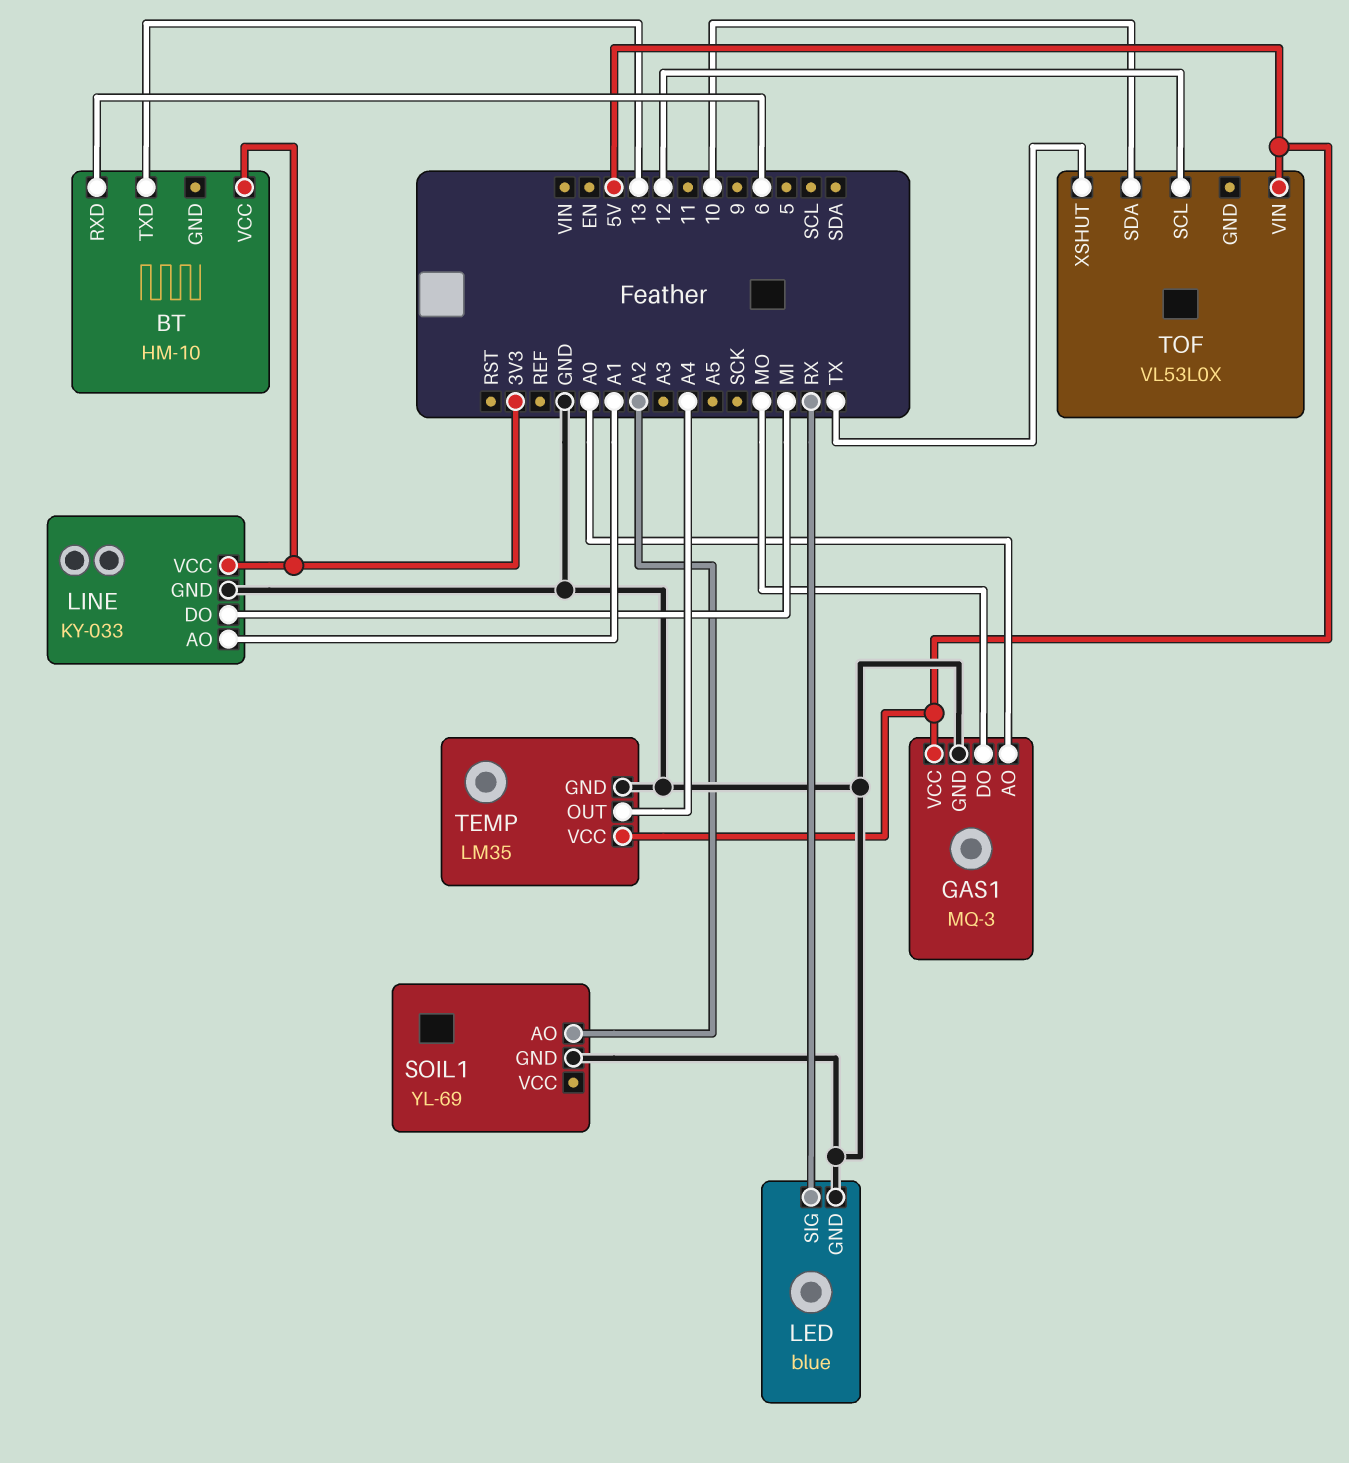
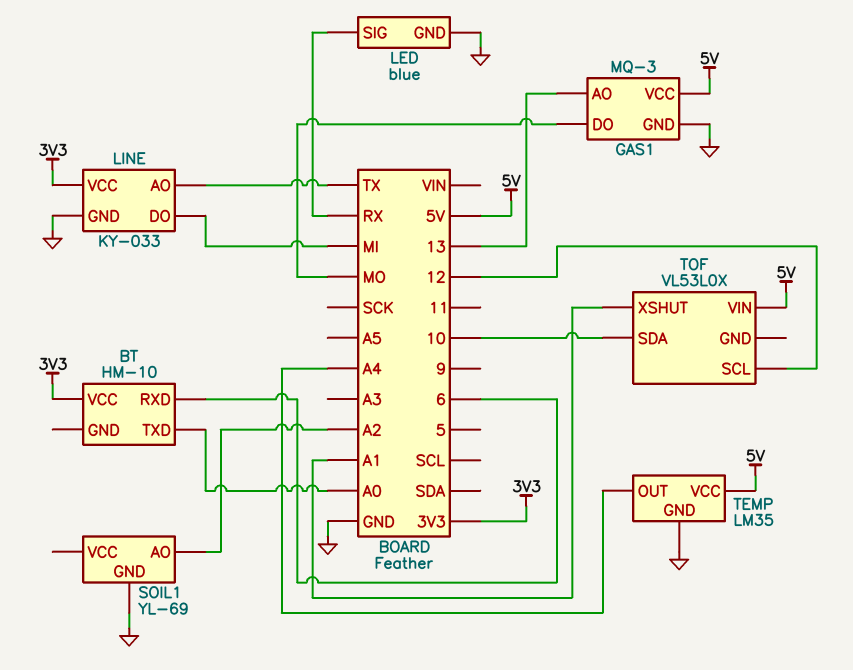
BT pin TXD: 13 -> A0
GAS1 pin AO: A0 -> 13
LINE pin AO: A1 -> TX
TOF pin XSHUT: TX -> A1

